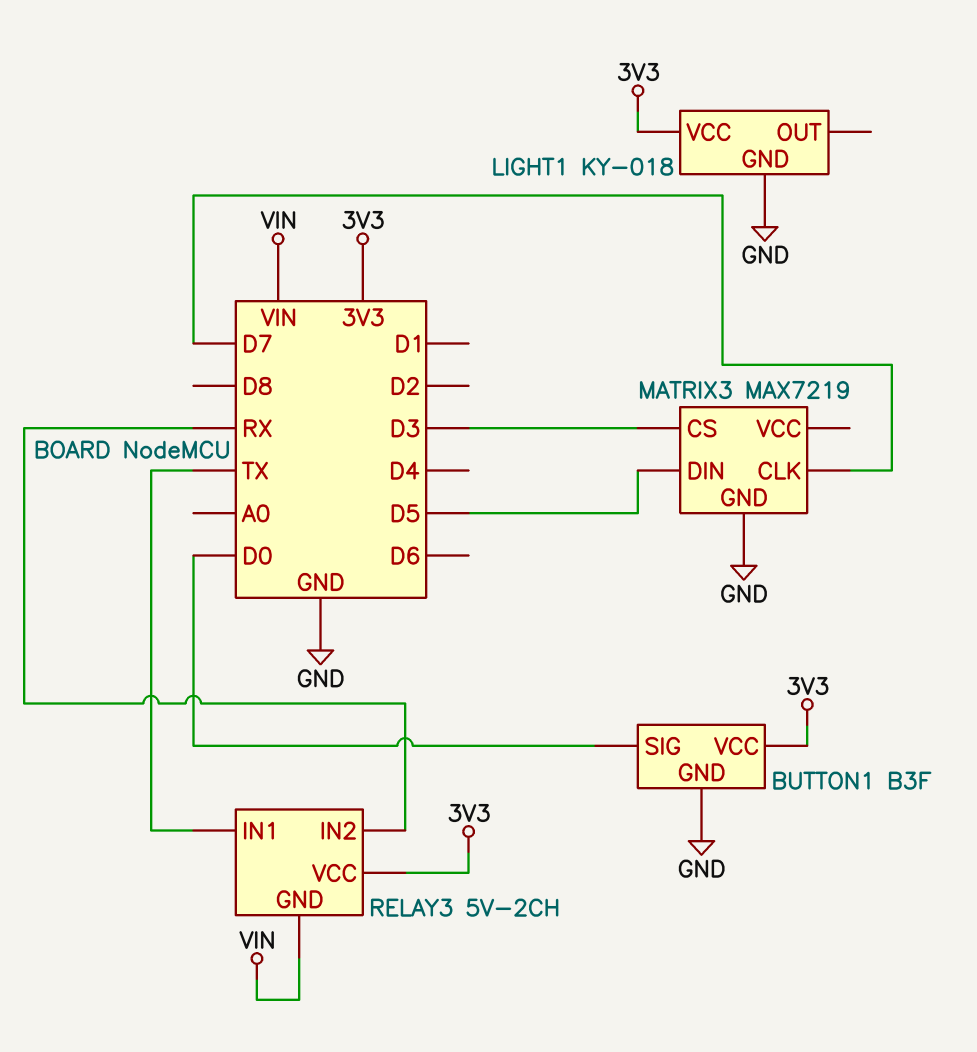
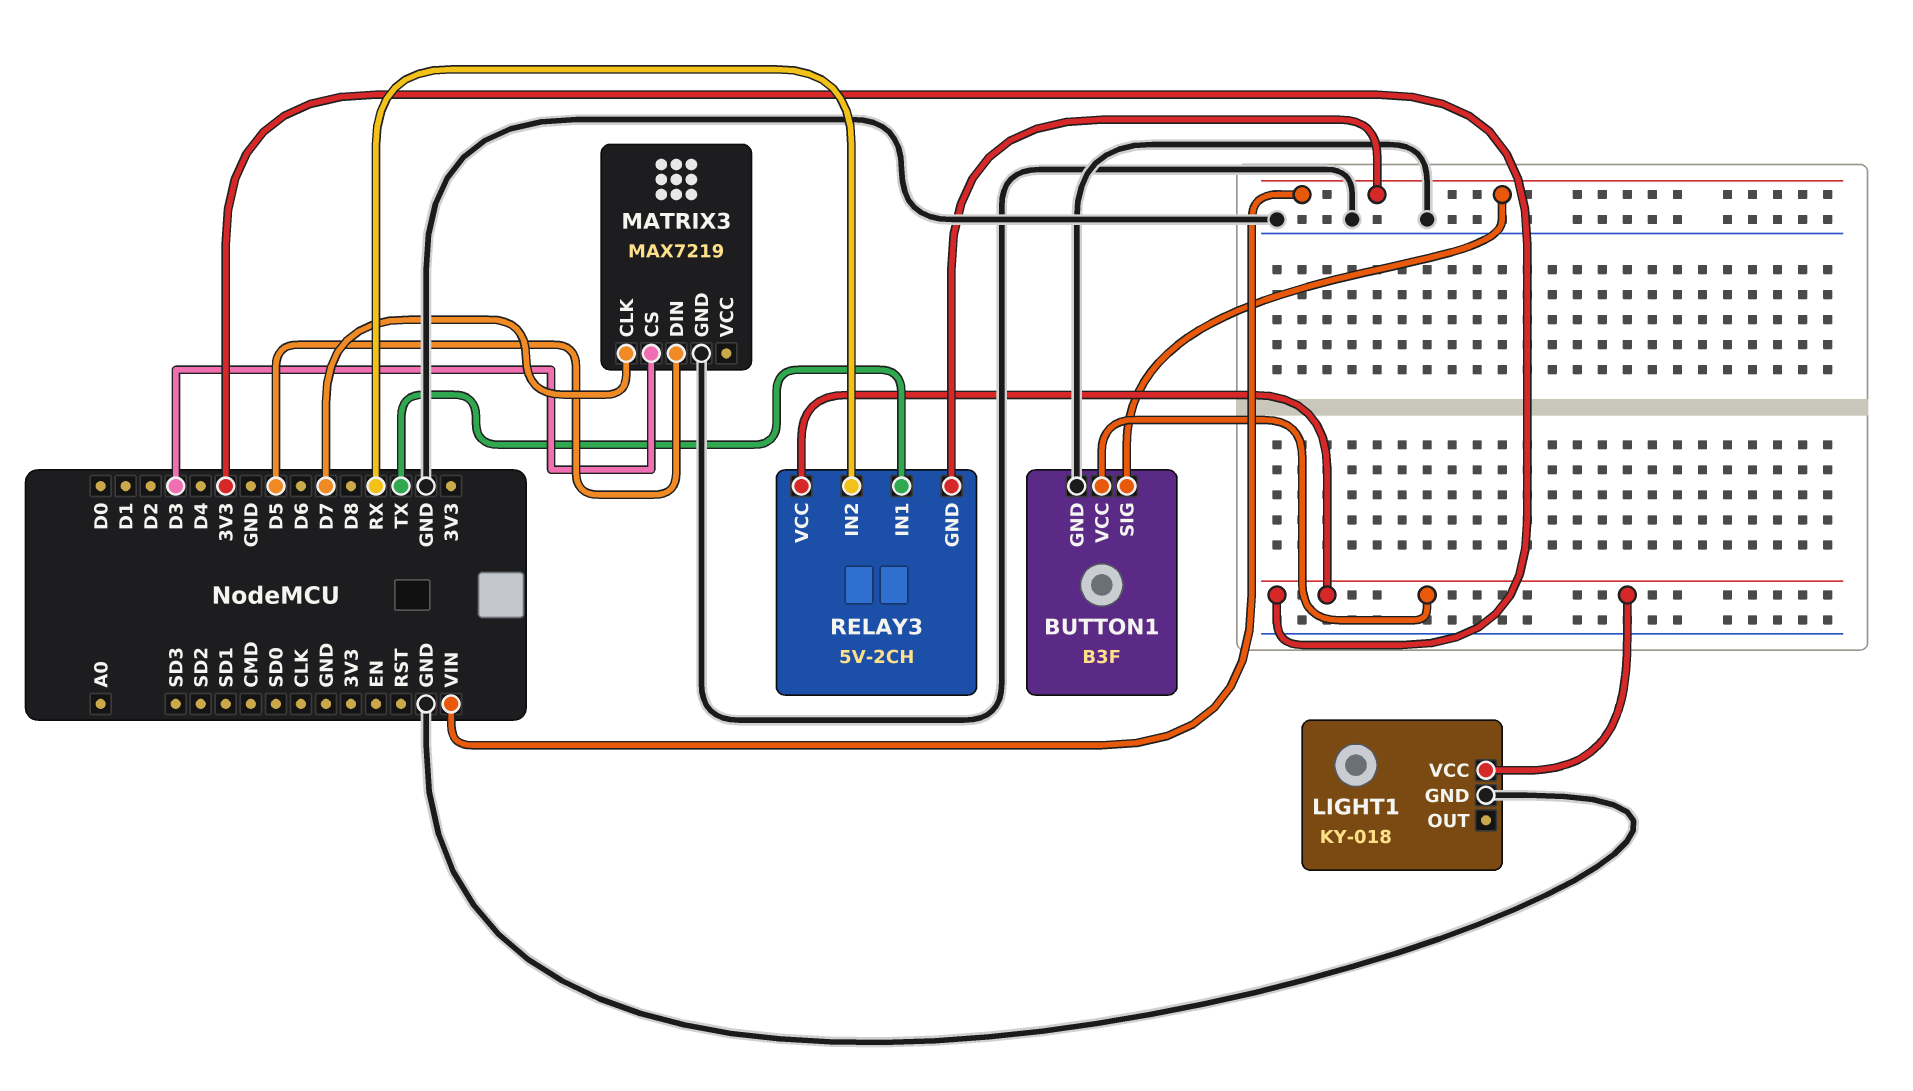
BUTTON1 pin SIG: D0 -> VIN

